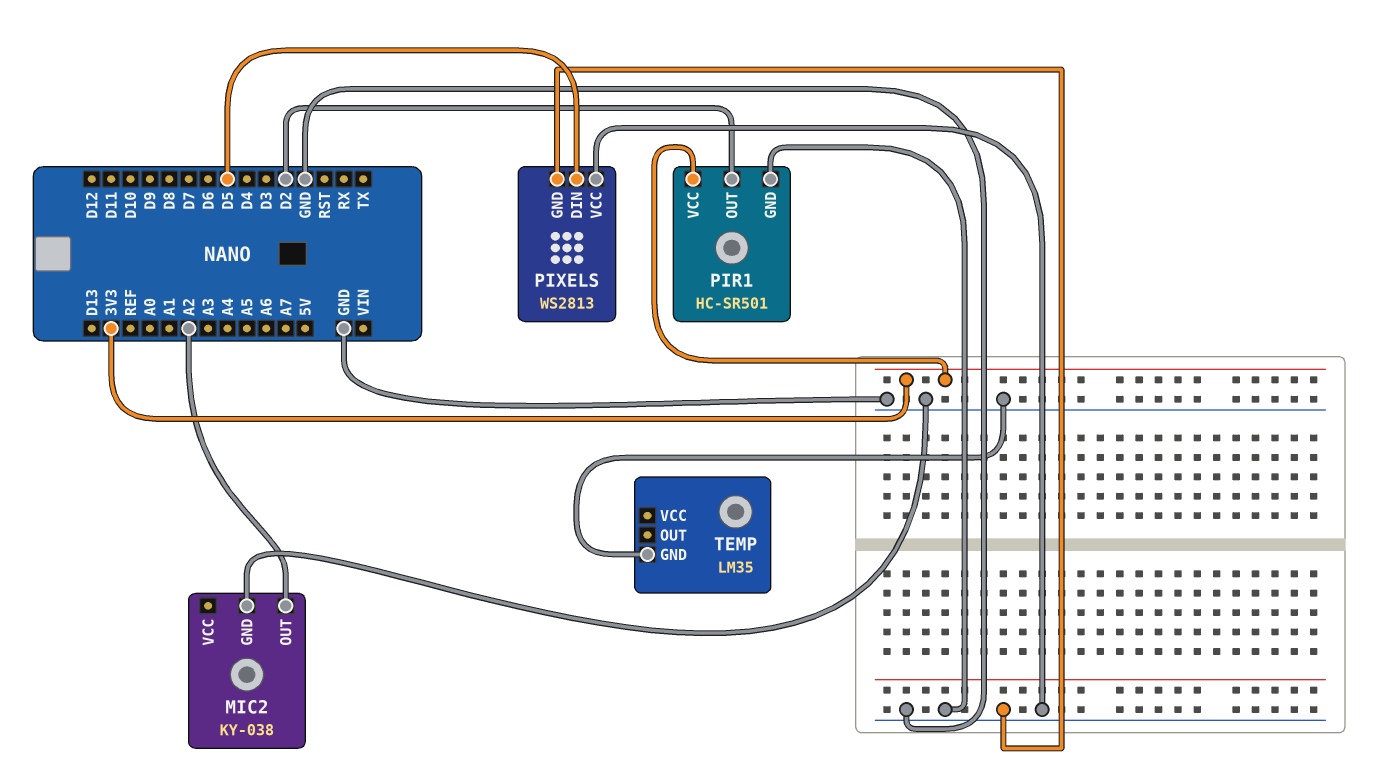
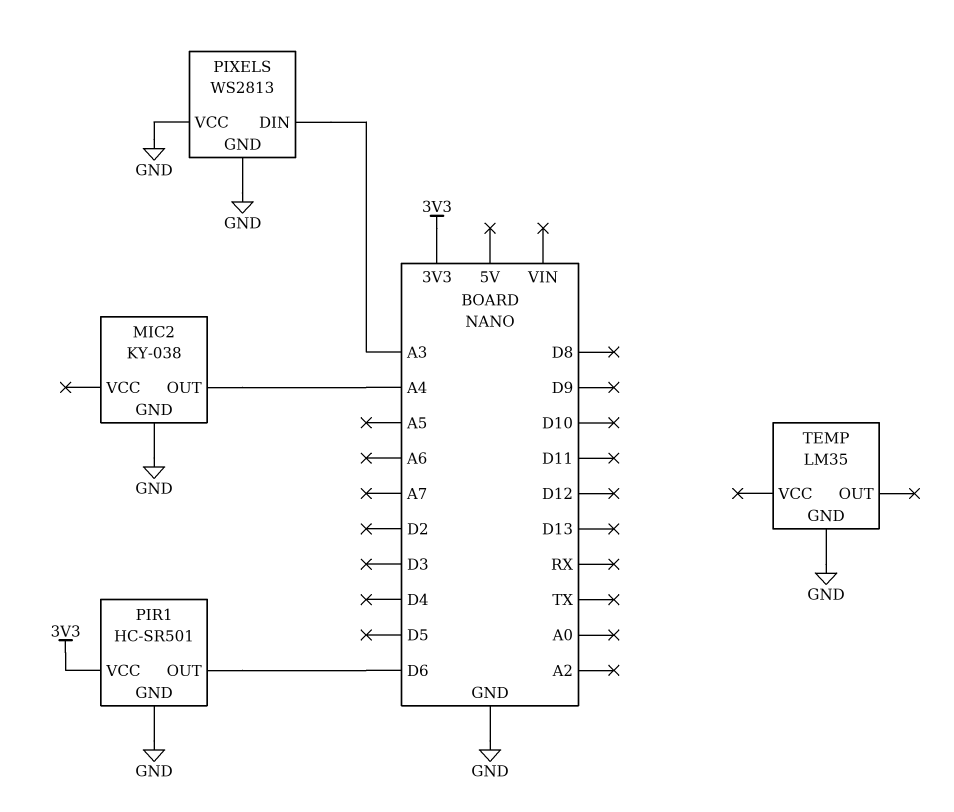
MIC2 pin OUT: A2 -> A4
PIR1 pin OUT: D2 -> D6
PIXELS pin DIN: D5 -> A3

